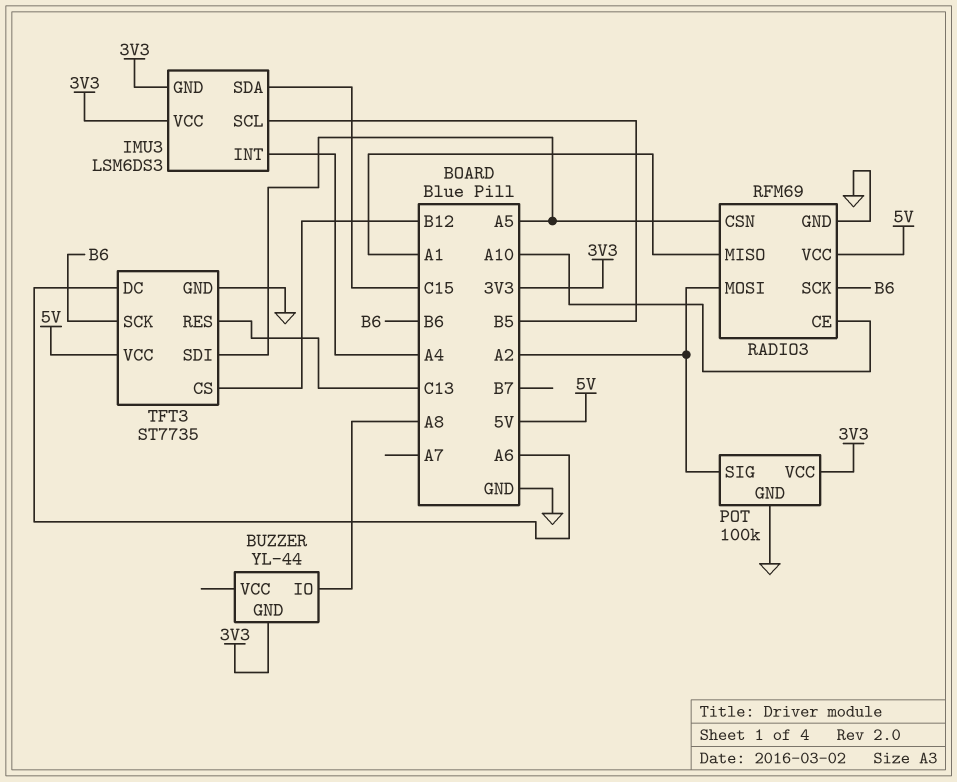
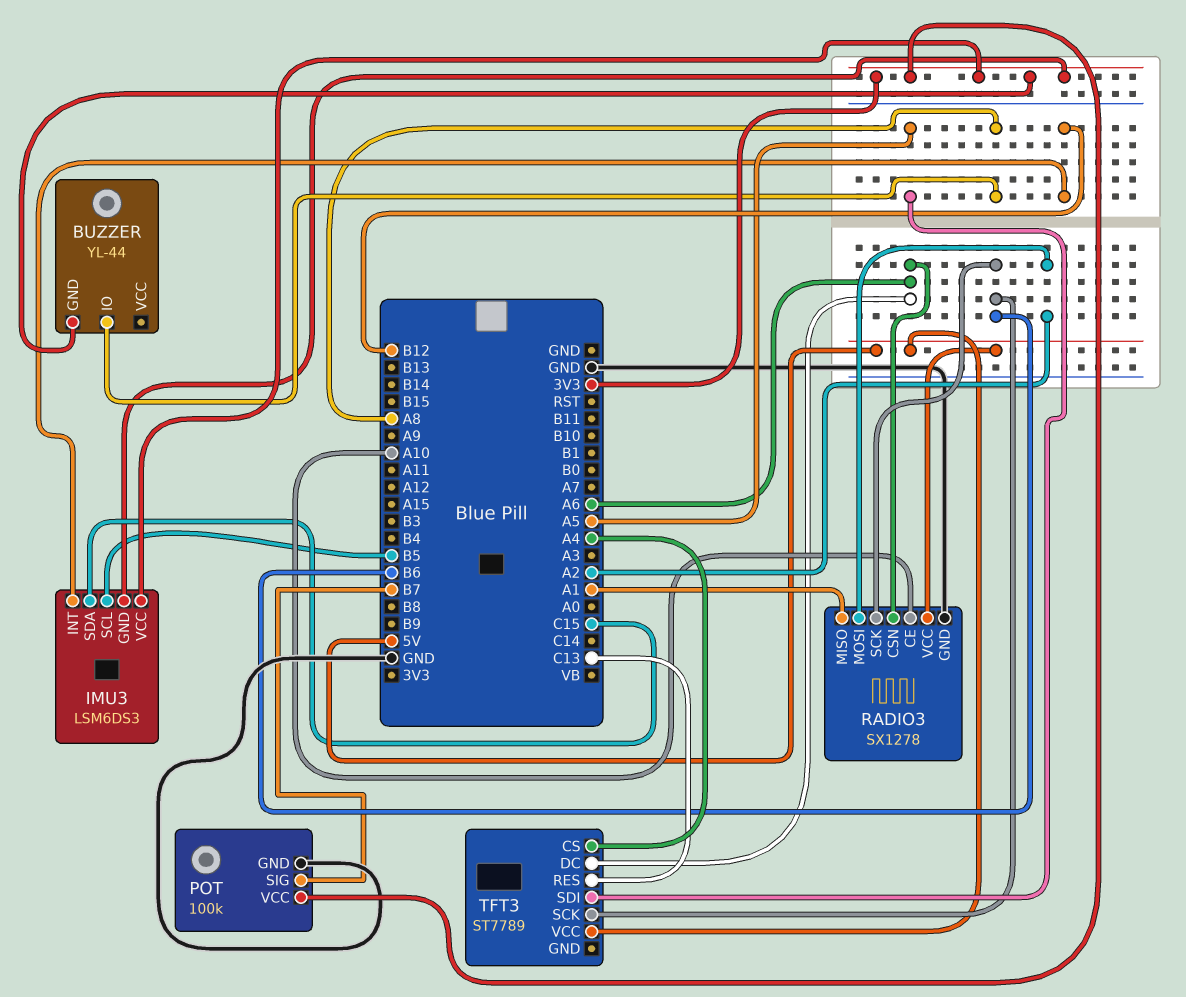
IMU3 pin INT: A4 -> B12
POT pin SIG: A2 -> B7
RADIO3: RFM69 -> SX1278
RADIO3 pin CSN: A5 -> A6
TFT3: ST7735 -> ST7789
TFT3 pin CS: B12 -> A4
TFT3 pin GND: GND -> none

